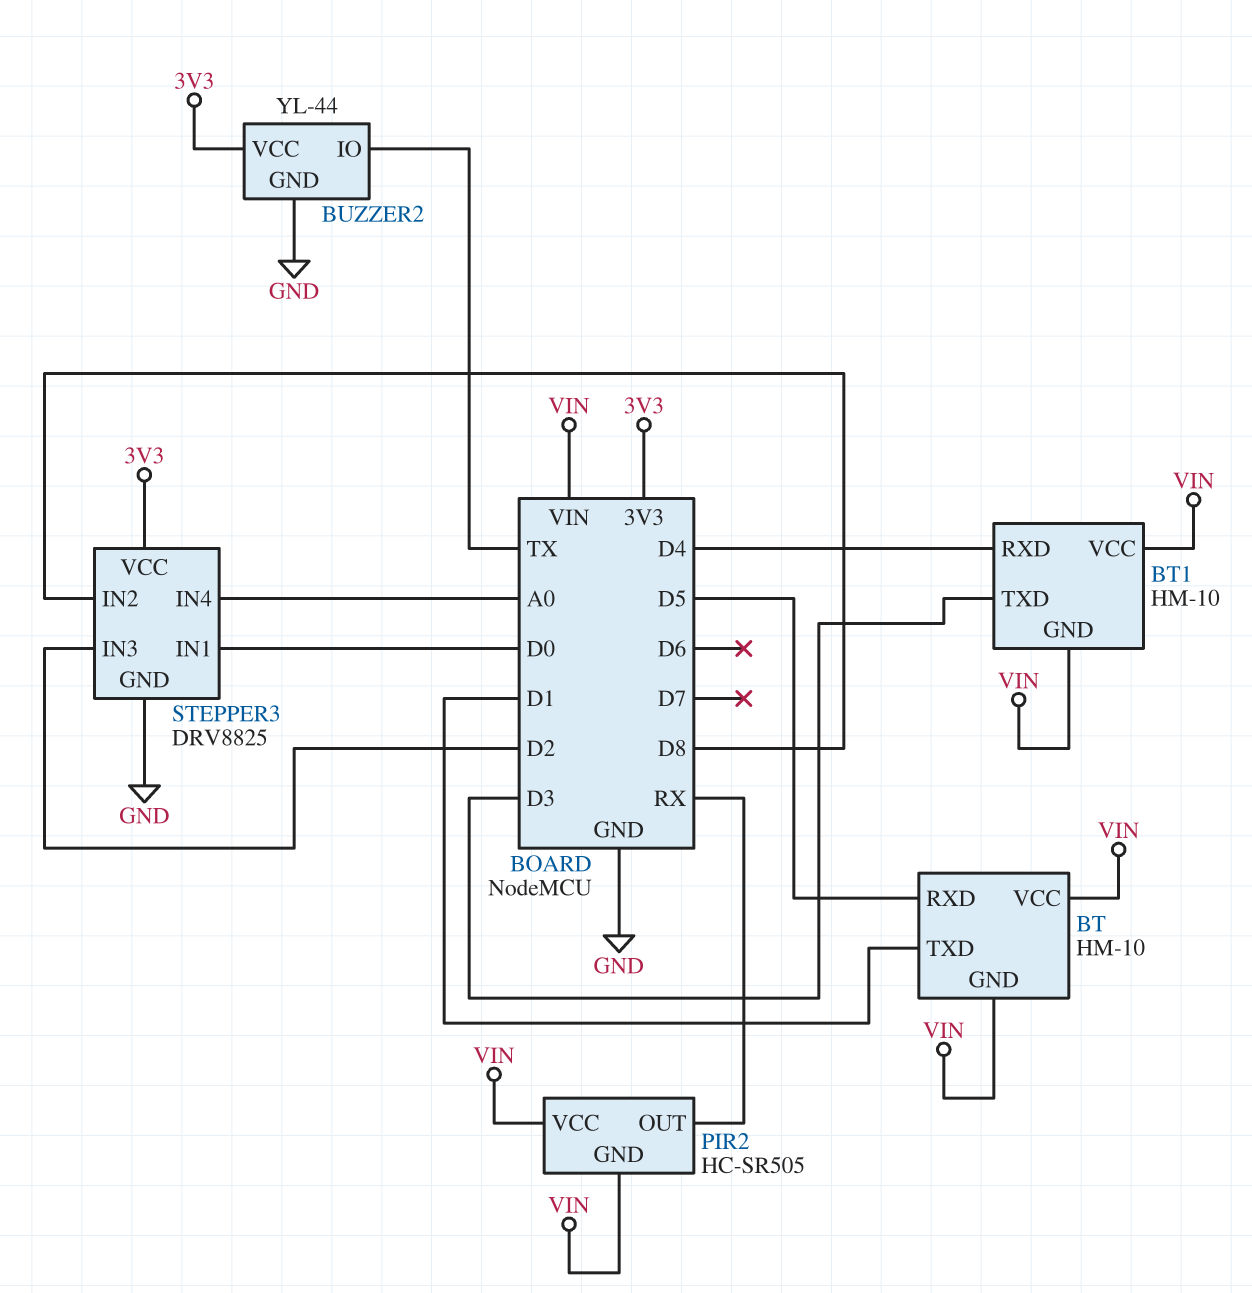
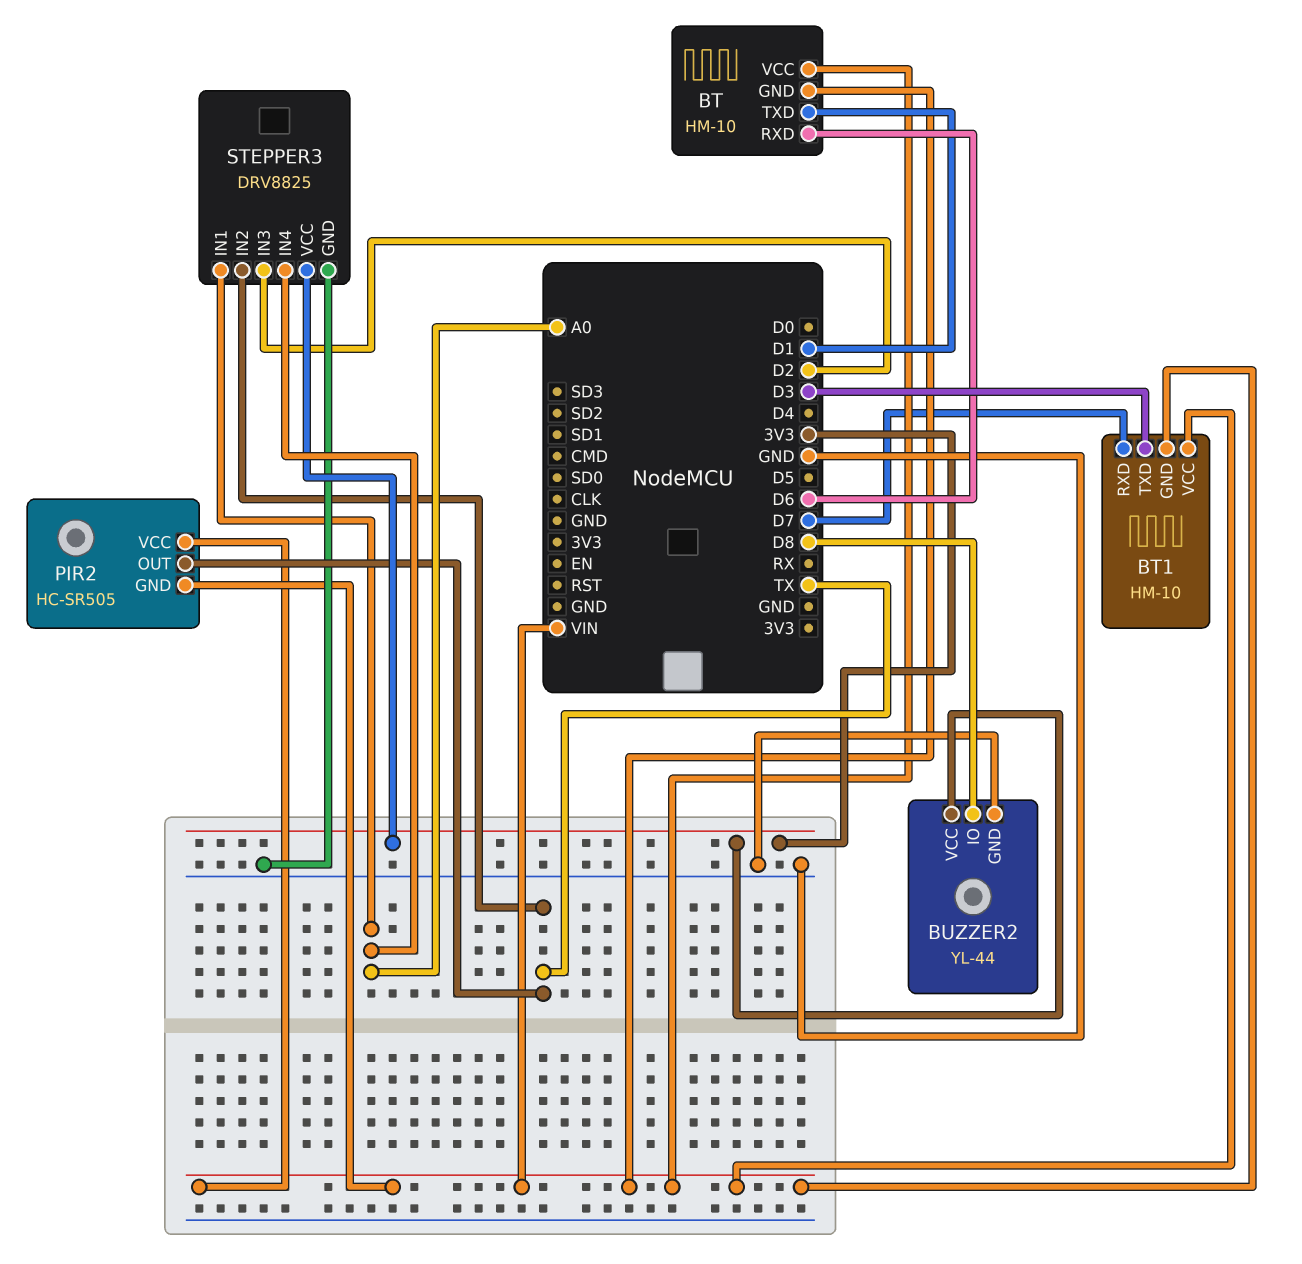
BT pin RXD: D5 -> D6
BT1 pin RXD: D4 -> D7
BUZZER2 pin IO: TX -> D8
PIR2 pin OUT: RX -> TX
STEPPER3 pin IN1: D0 -> A0
STEPPER3 pin IN2: D8 -> TX

